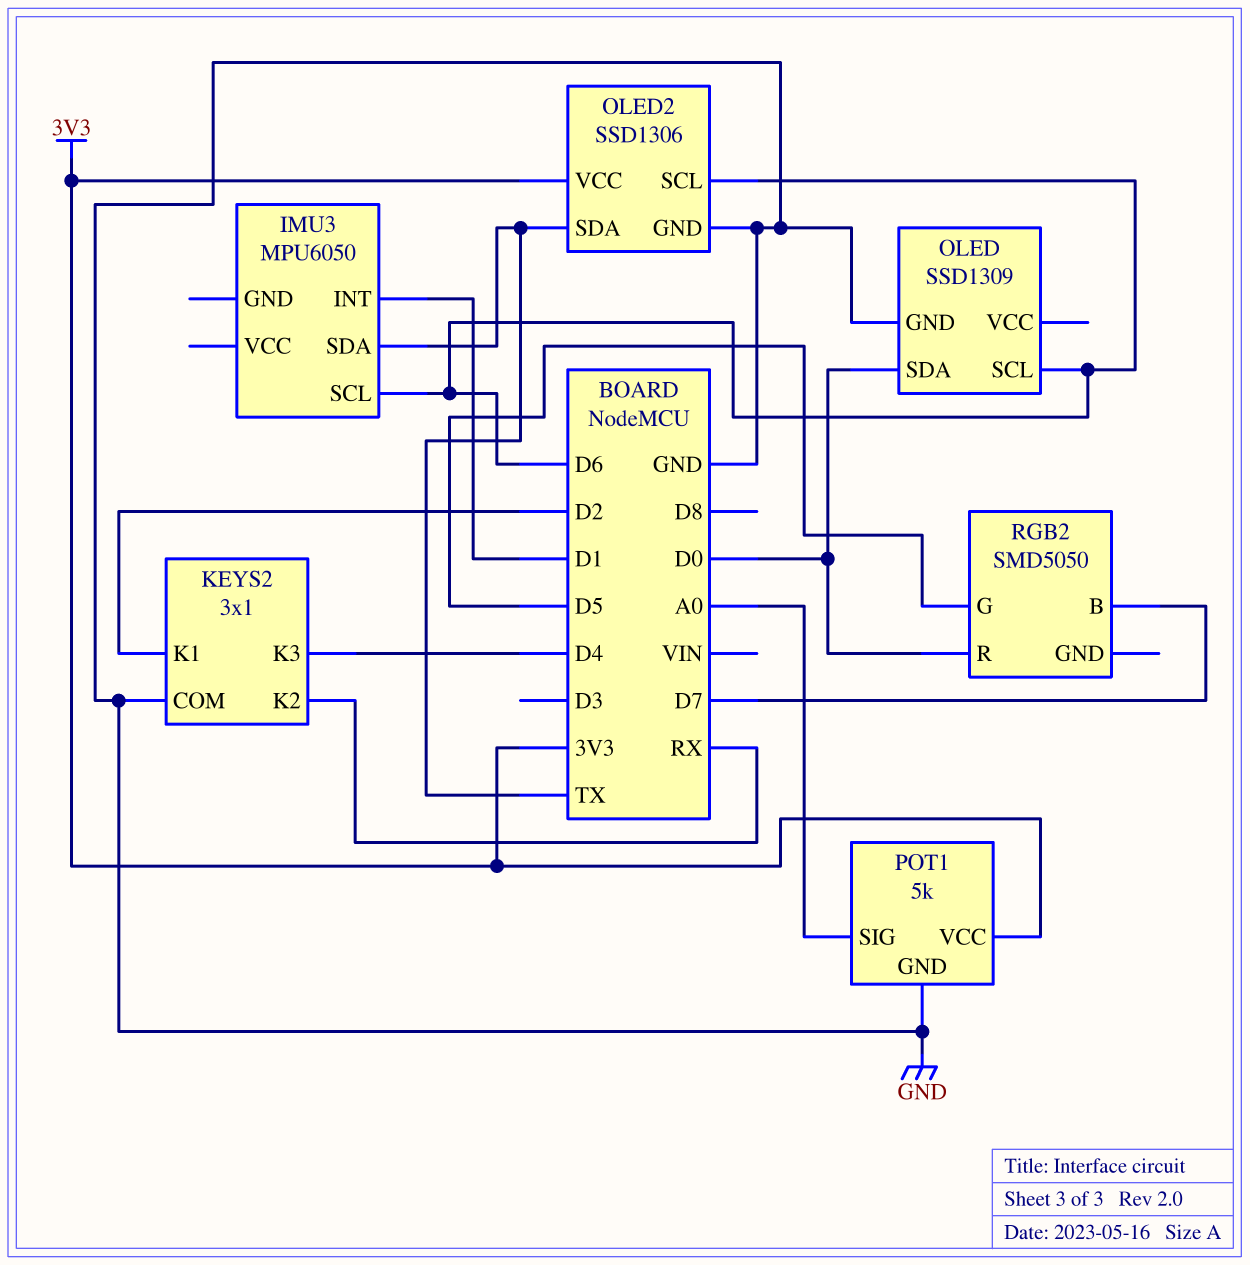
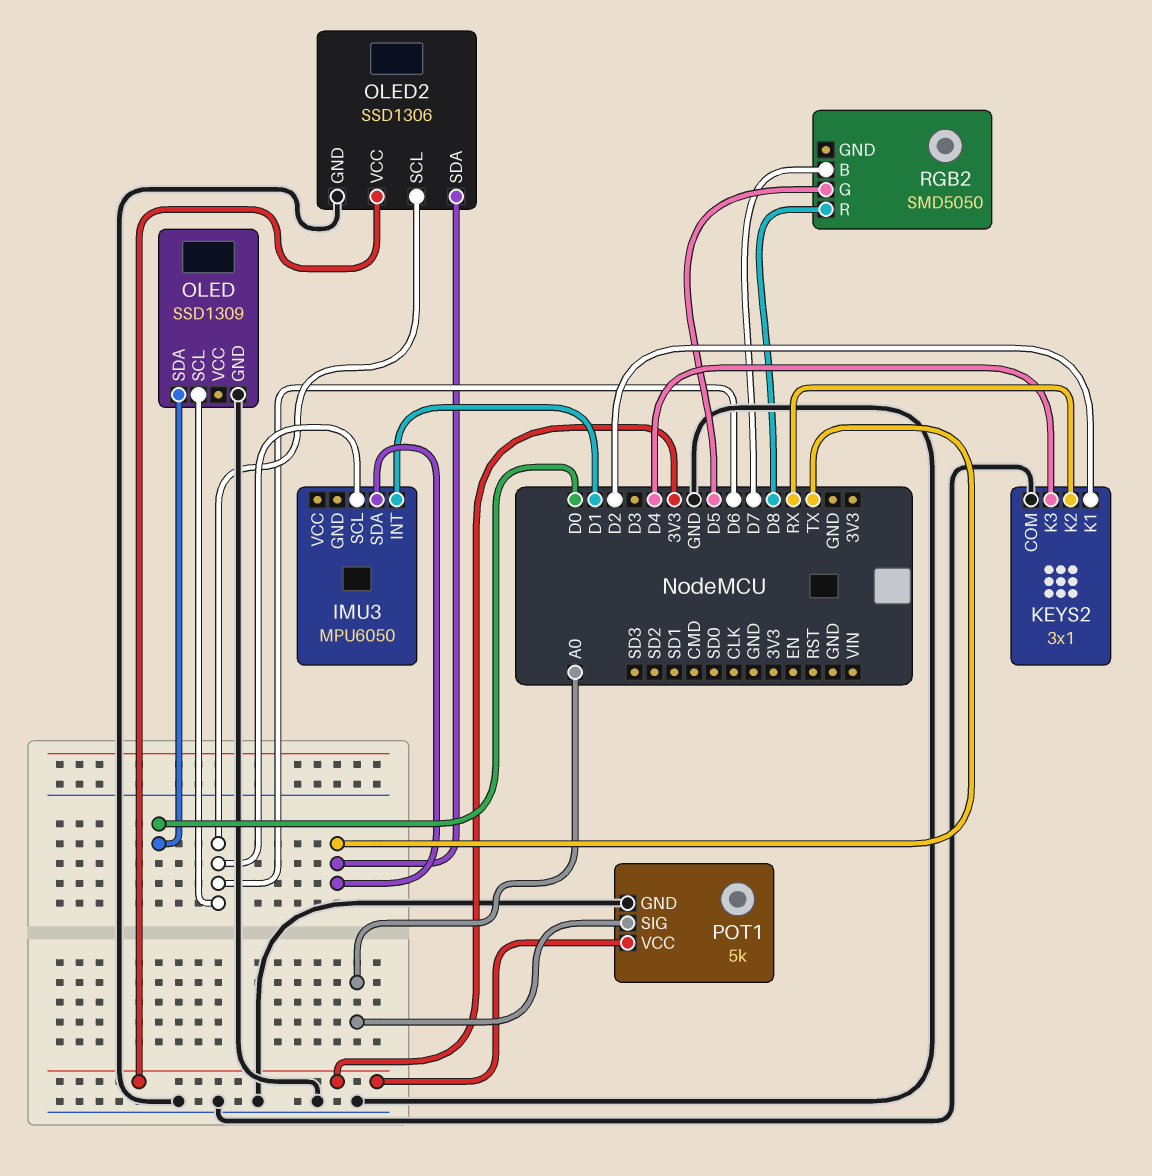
RGB2 pin R: D0 -> D8

